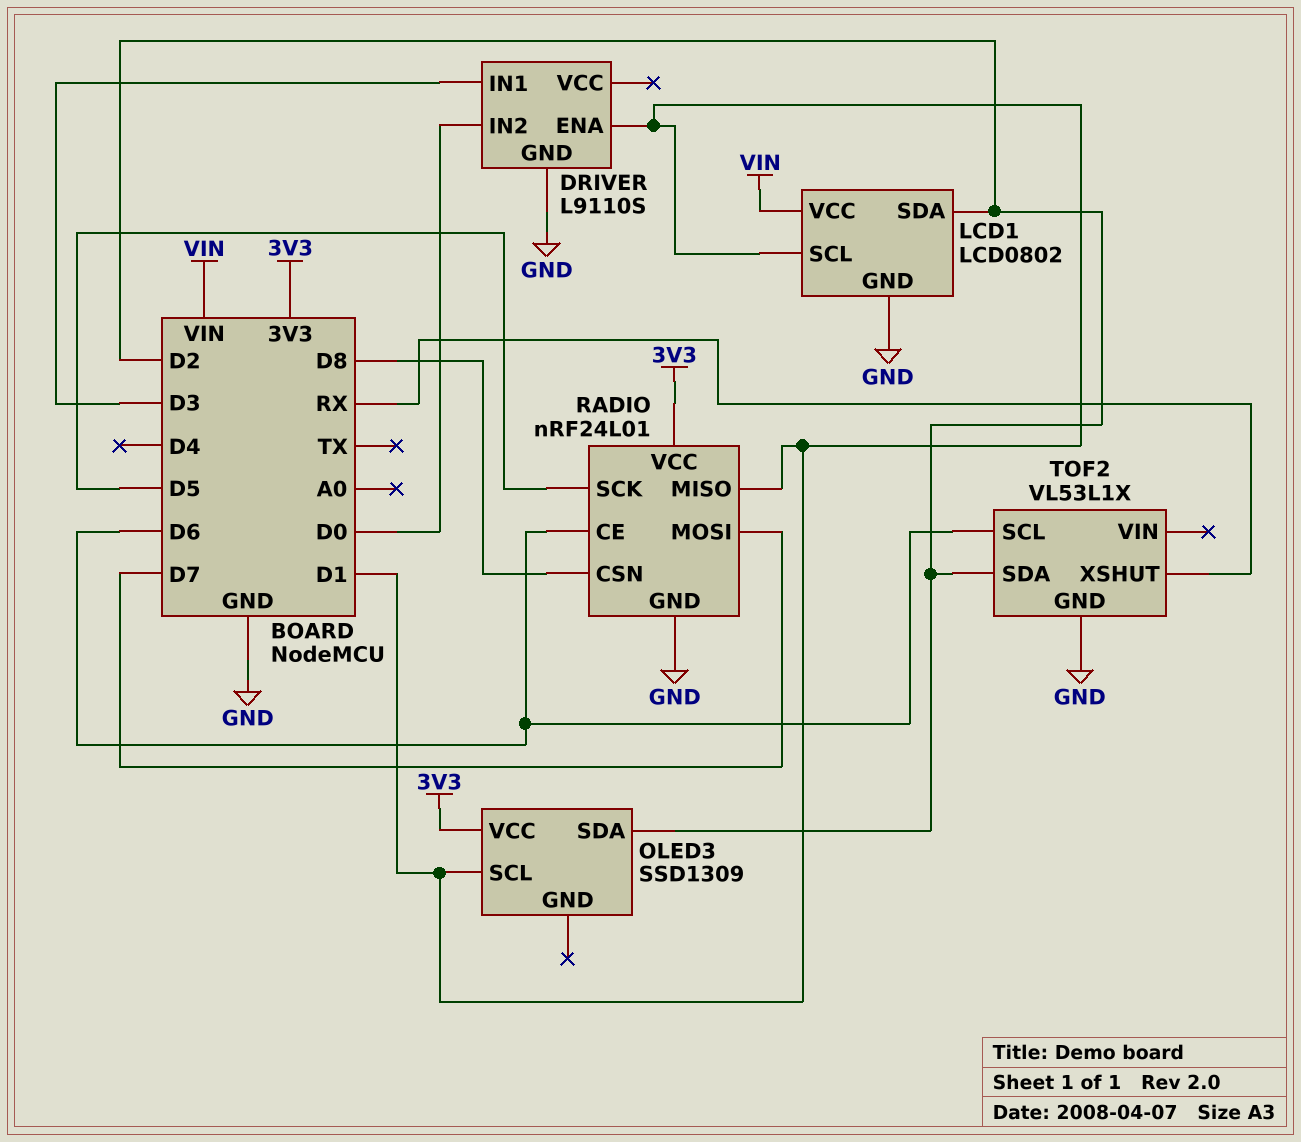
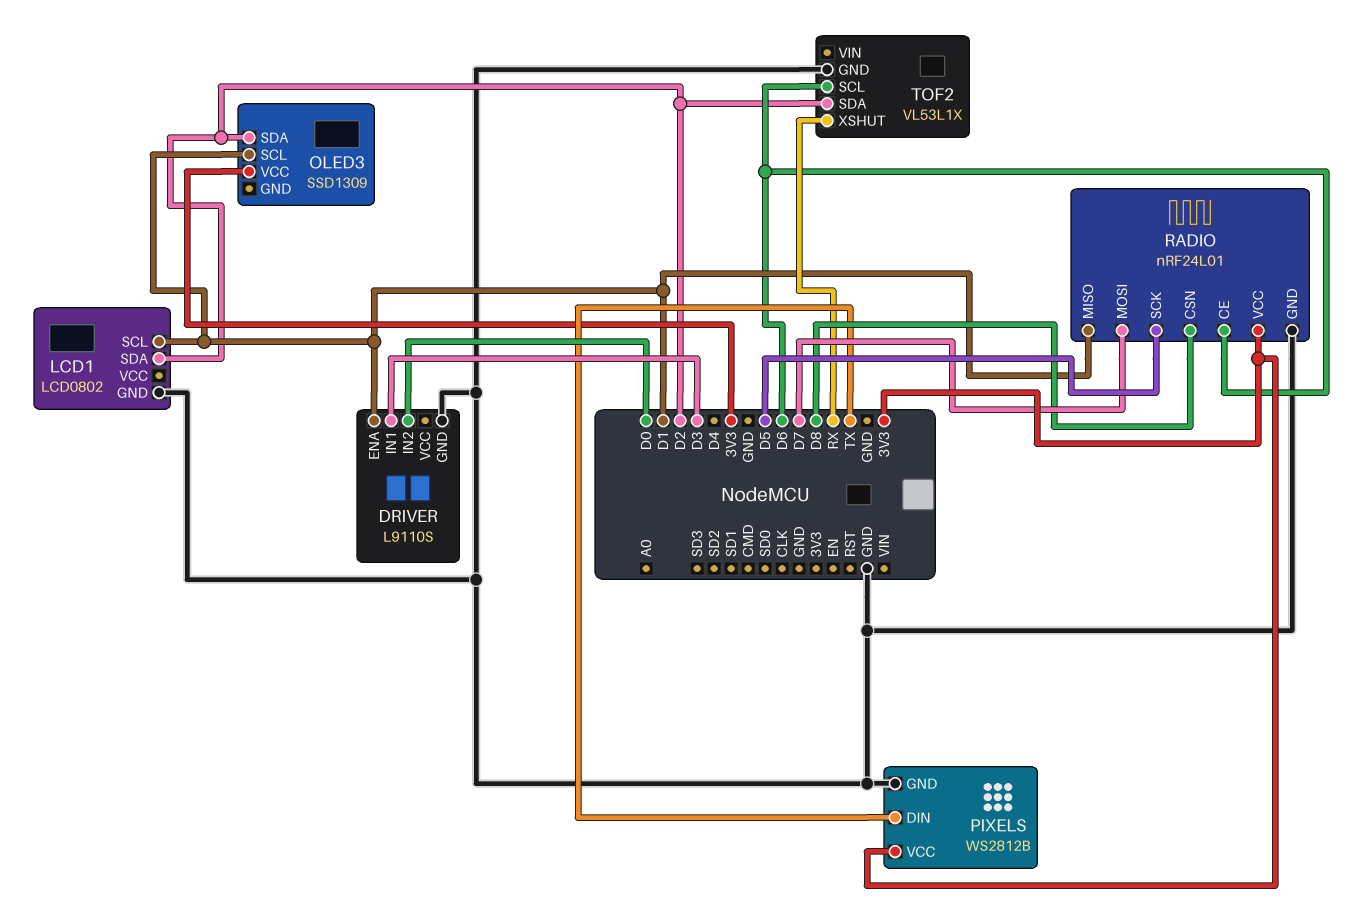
LCD1 pin VCC: VIN -> none
PIXELS: none -> WS2812B
PIXELS pin DIN: none -> TX
PIXELS pin GND: none -> GND
PIXELS pin VCC: none -> 3V3

